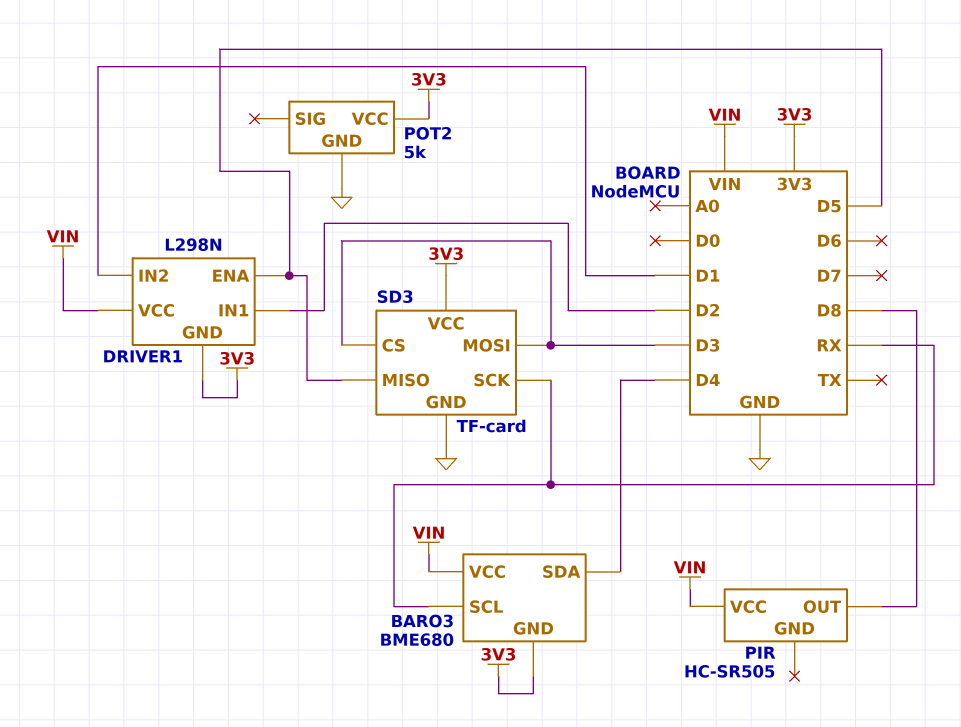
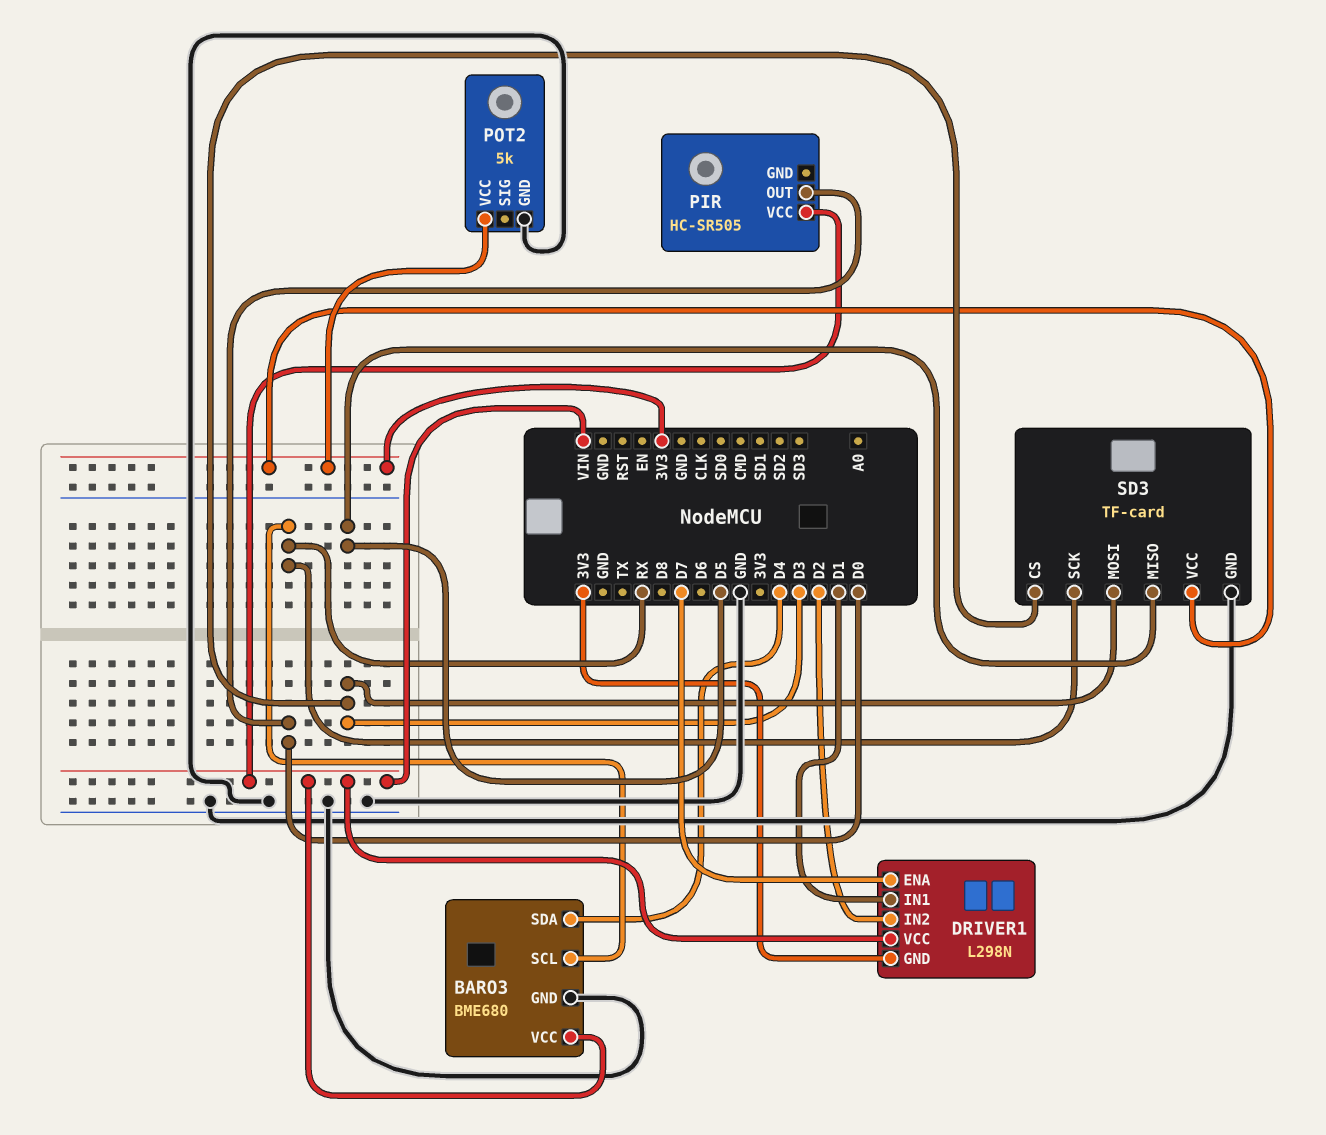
BARO3 pin GND: 3V3 -> GND
DRIVER1 pin ENA: D5 -> D7
DRIVER1 pin IN1: D2 -> D1
DRIVER1 pin IN2: D1 -> D2
PIR pin OUT: D8 -> D0

